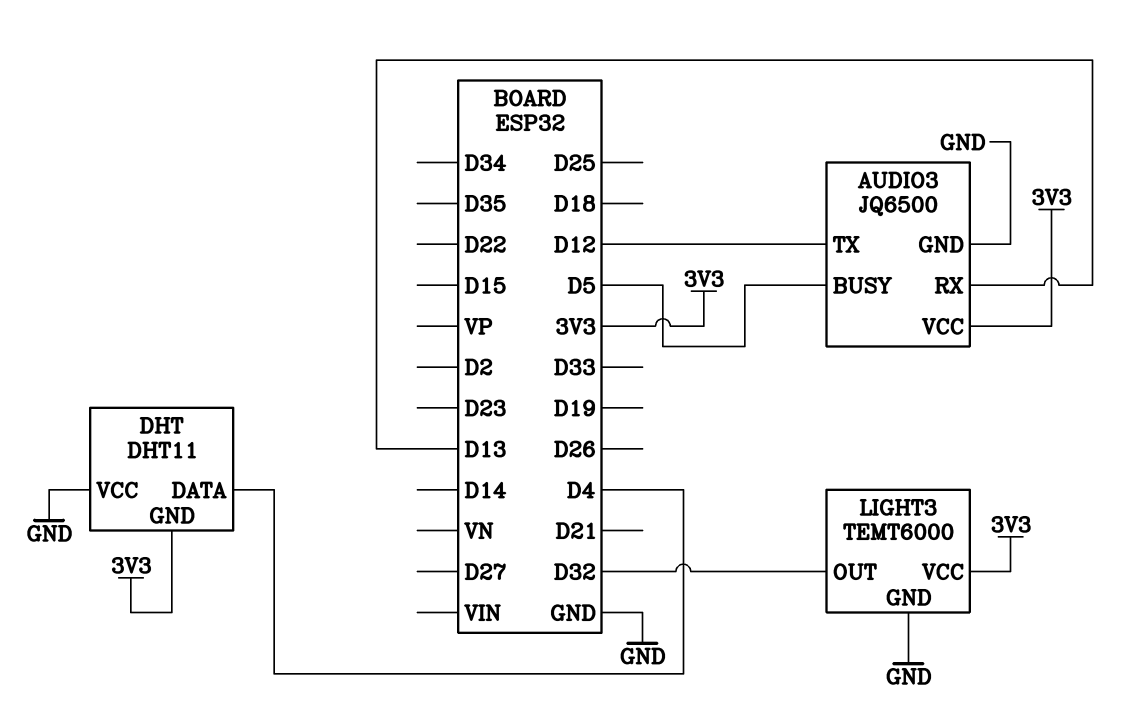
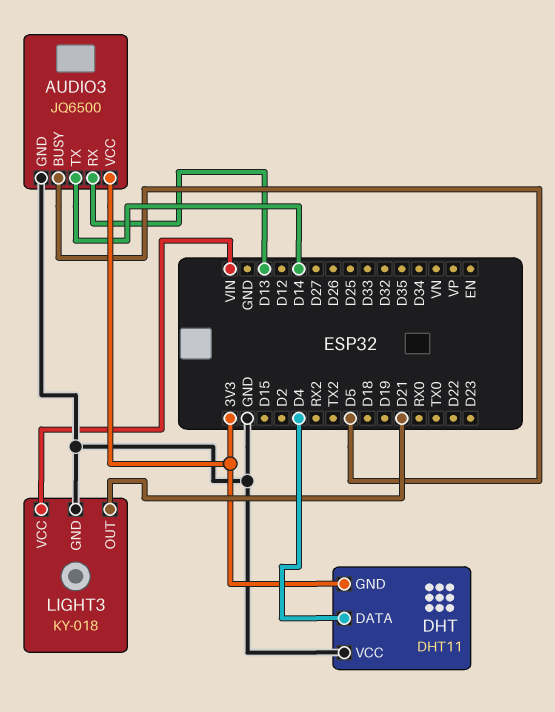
AUDIO3 pin TX: D12 -> D14
LIGHT3: TEMT6000 -> KY-018
LIGHT3 pin OUT: D32 -> D21
LIGHT3 pin VCC: 3V3 -> VIN

